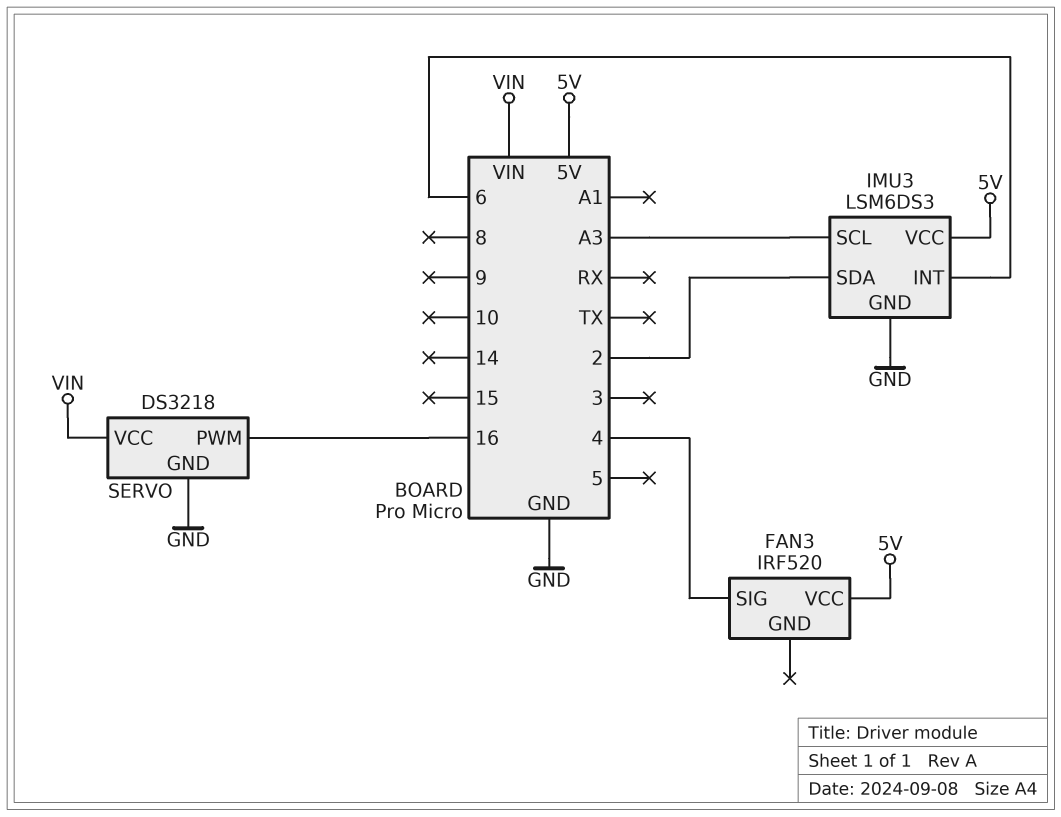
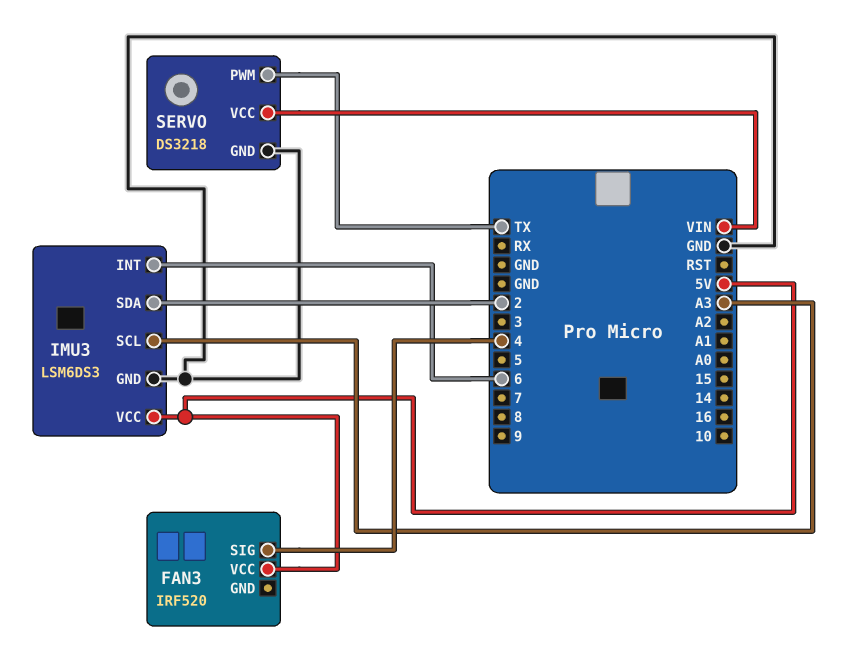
SERVO pin PWM: 16 -> TX

